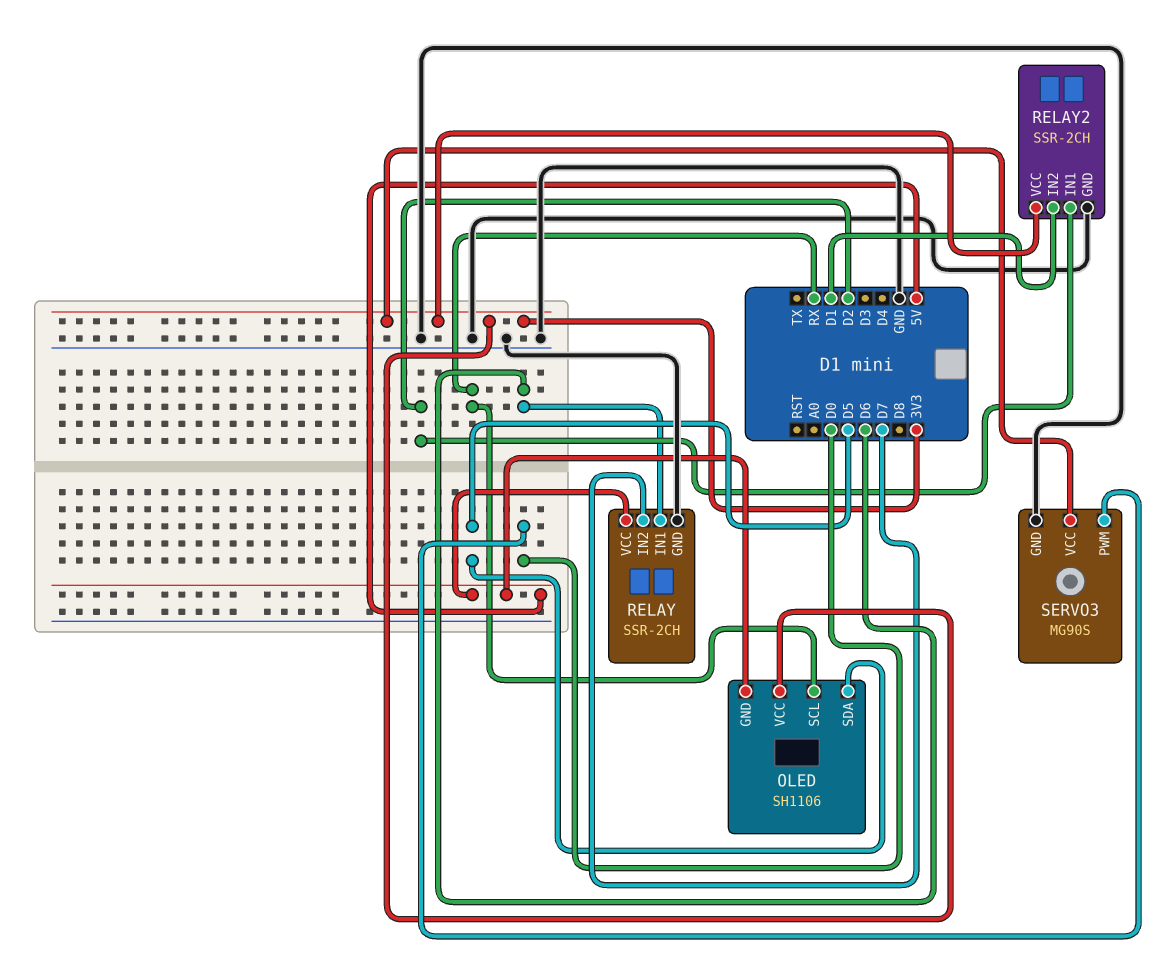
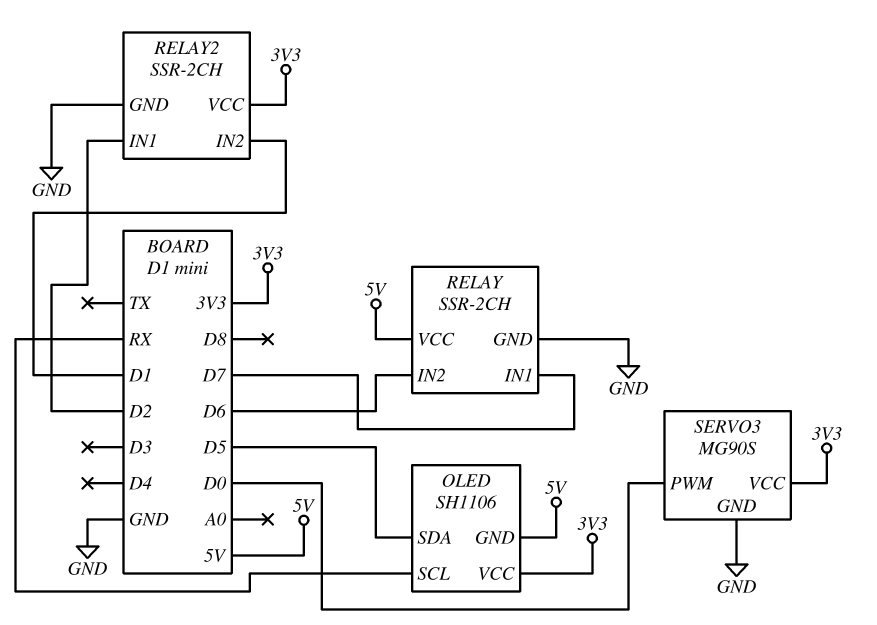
RELAY pin IN1: D6 -> D7
RELAY pin IN2: D7 -> D6

